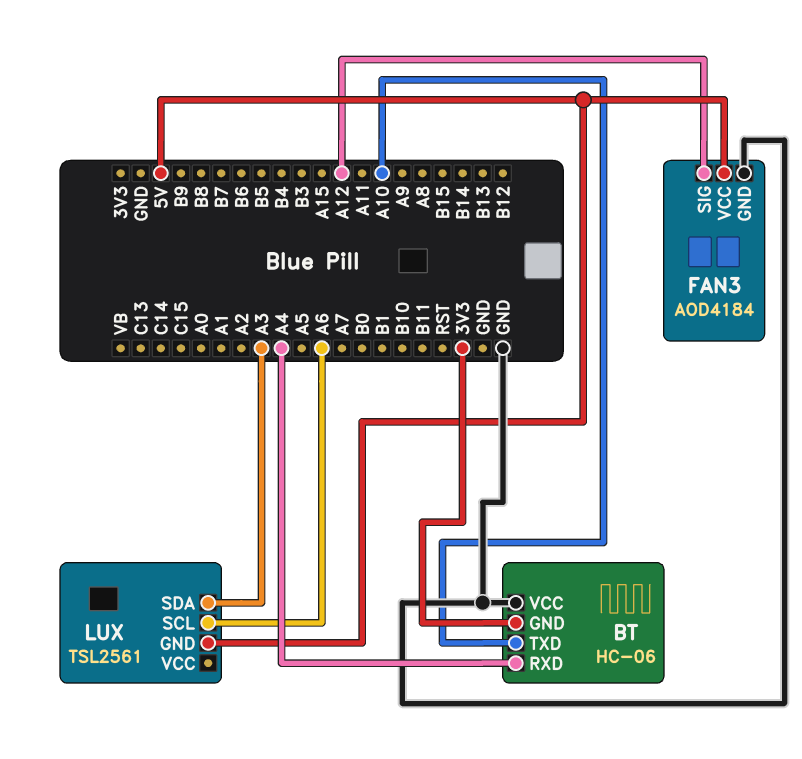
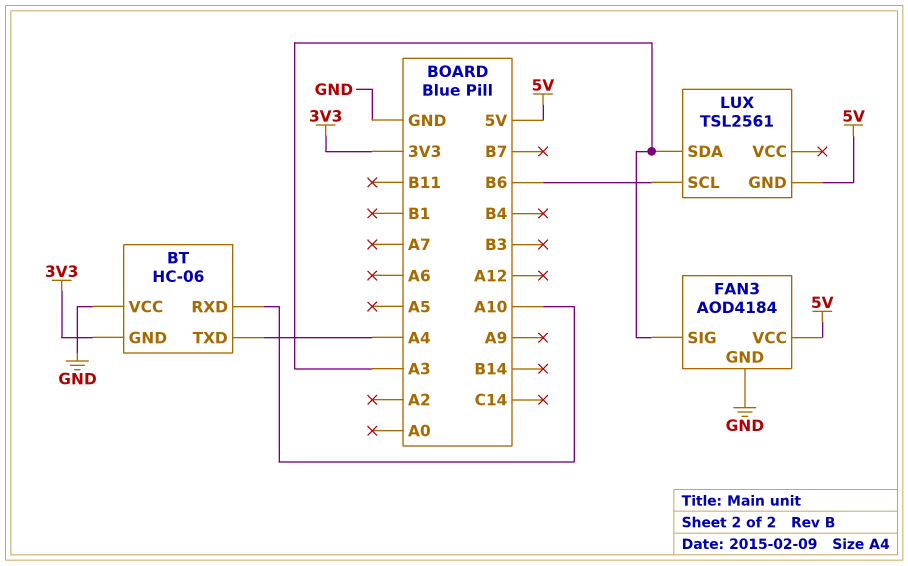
BT pin RXD: A4 -> A10
BT pin TXD: A10 -> A4
FAN3 pin SIG: A12 -> A3
LUX pin SCL: A6 -> B6

